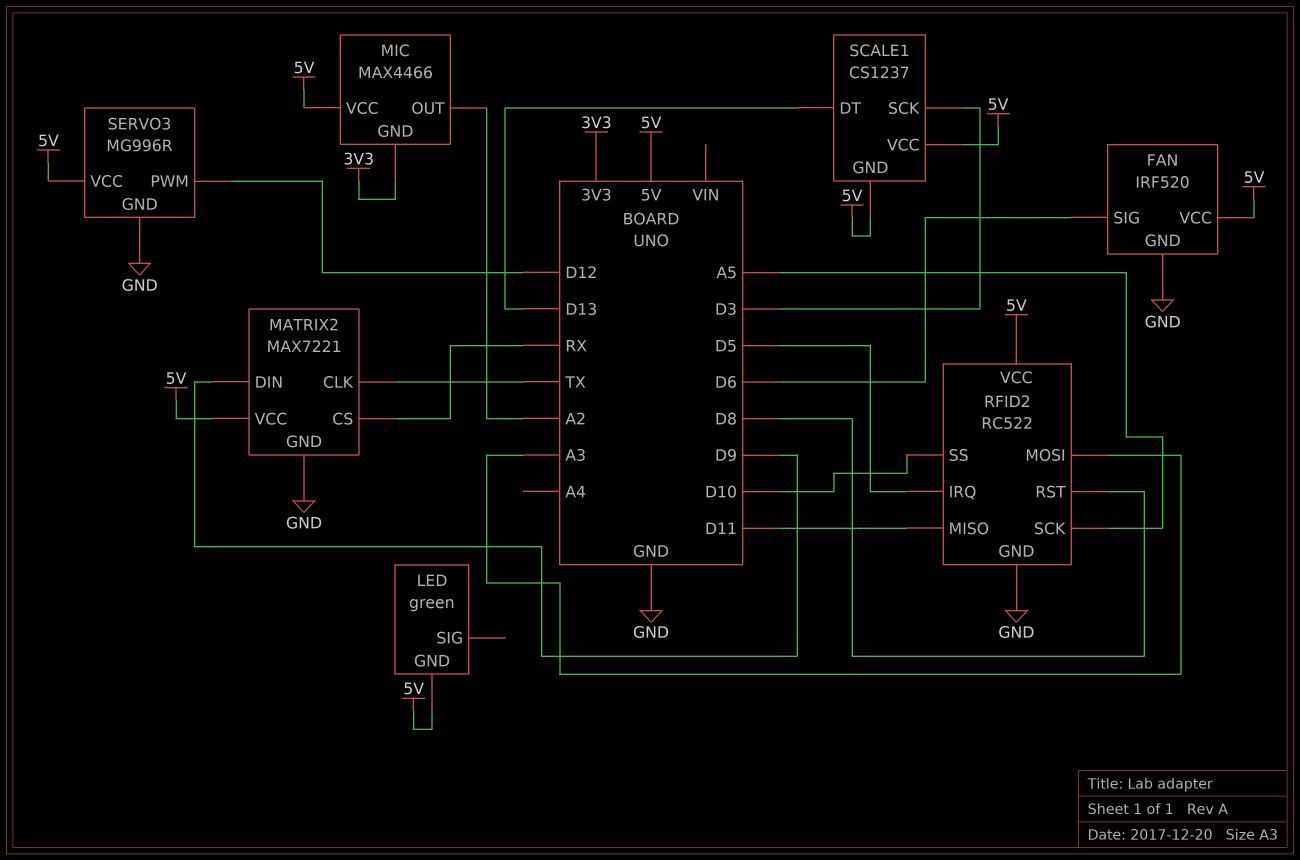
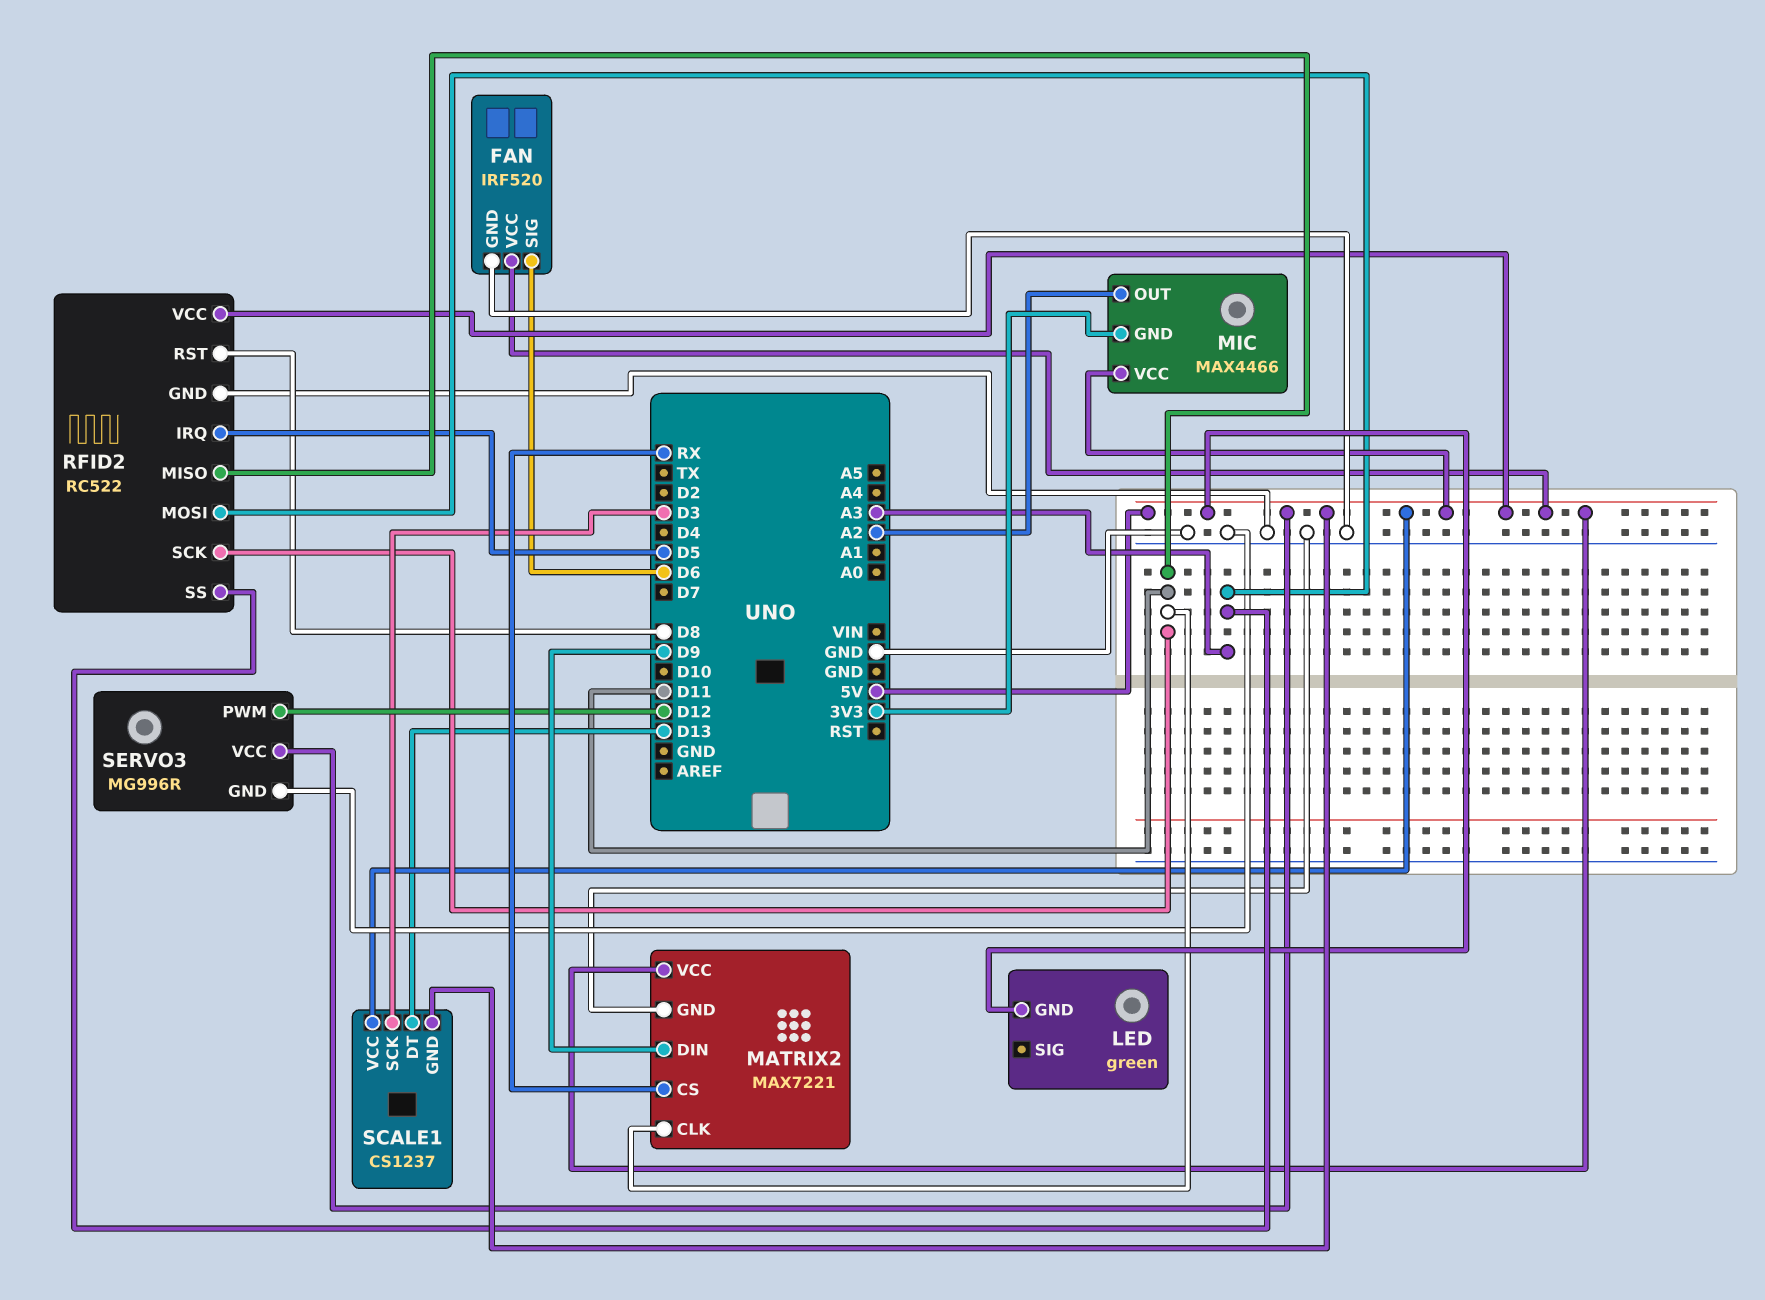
MATRIX2 pin CLK: TX -> D11
RFID2 pin SCK: A5 -> D11
RFID2 pin SS: D10 -> A3

